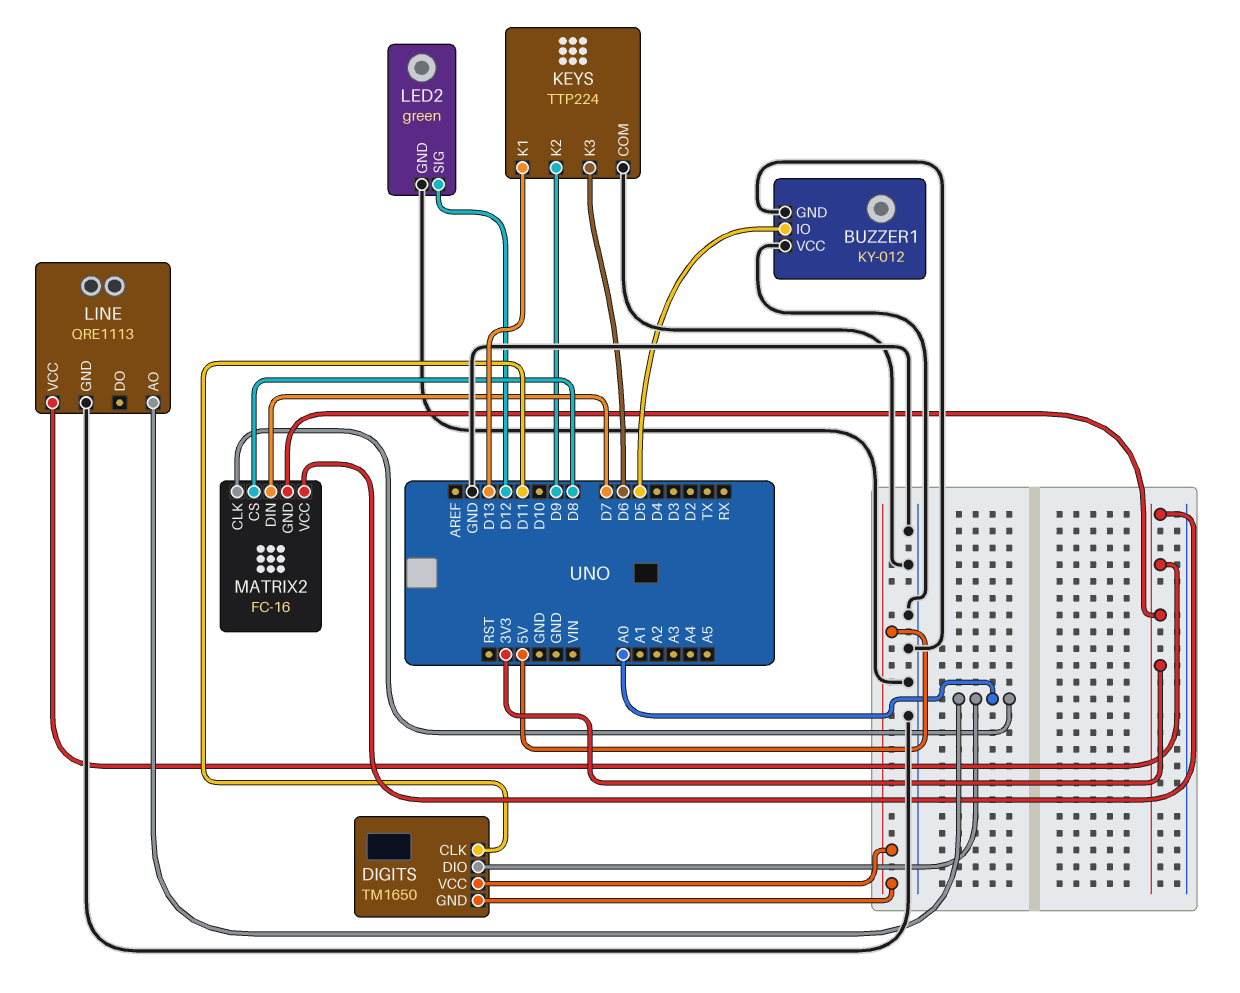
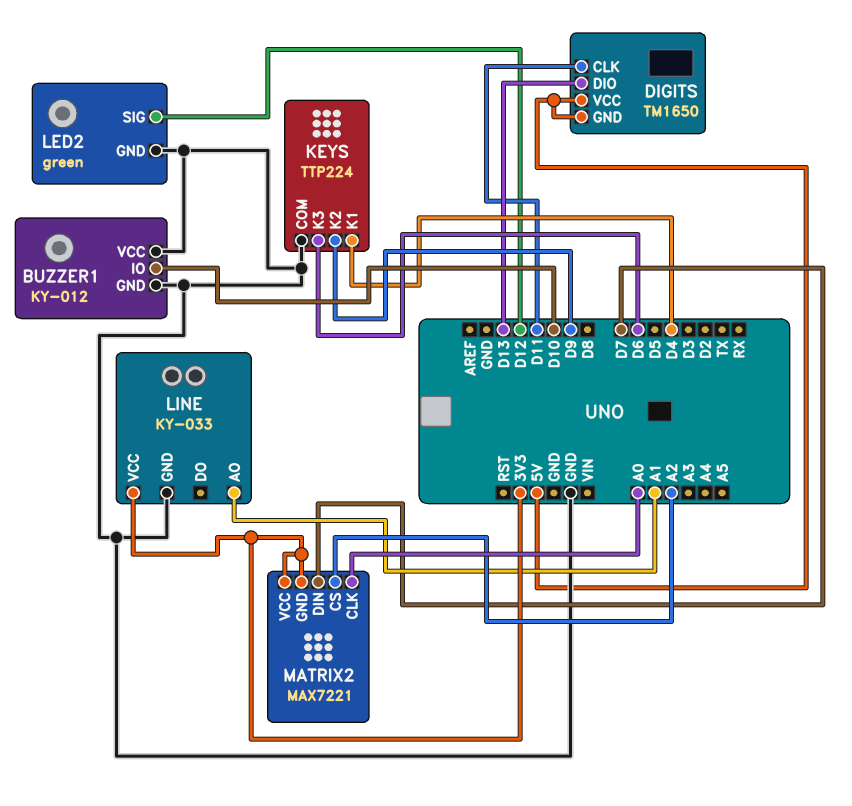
BUZZER1 pin IO: D5 -> D10
DIGITS pin DIO: A0 -> D13
KEYS pin K1: D13 -> D4
LINE: QRE1113 -> KY-033
LINE pin AO: A0 -> A1
MATRIX2: FC-16 -> MAX7221
MATRIX2 pin CS: D8 -> A2

